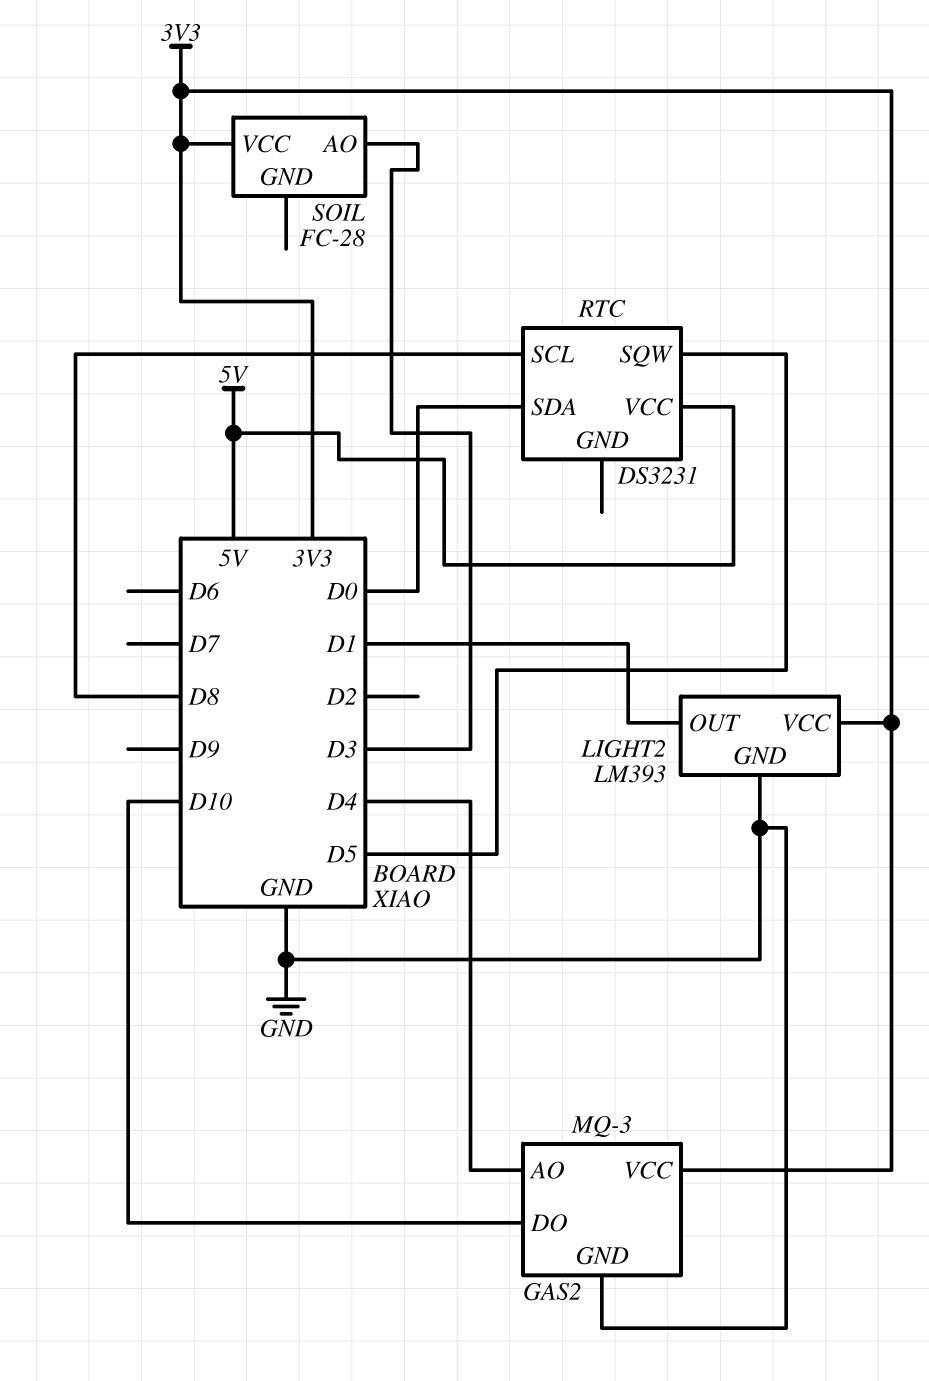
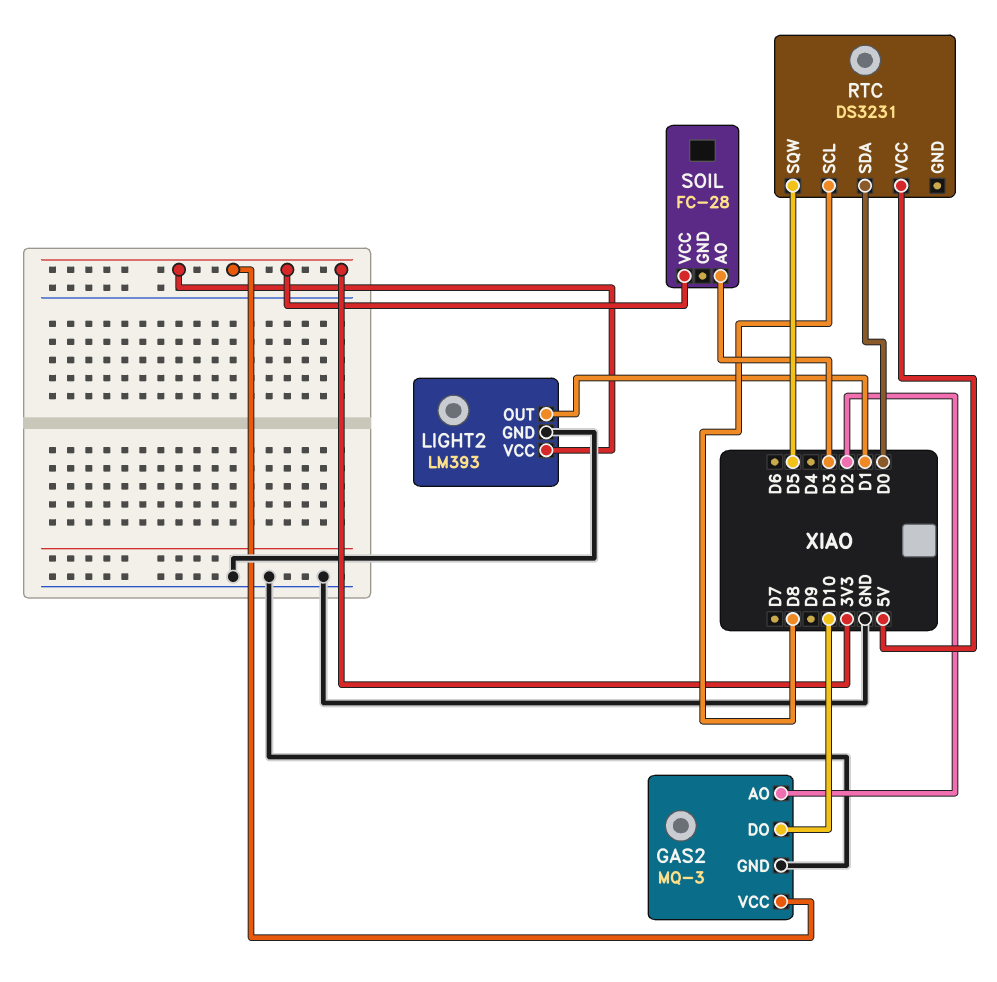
GAS2 pin AO: D4 -> D2

